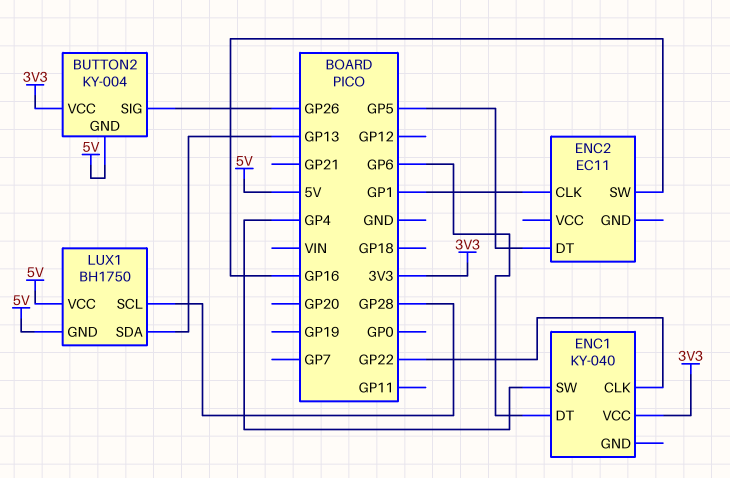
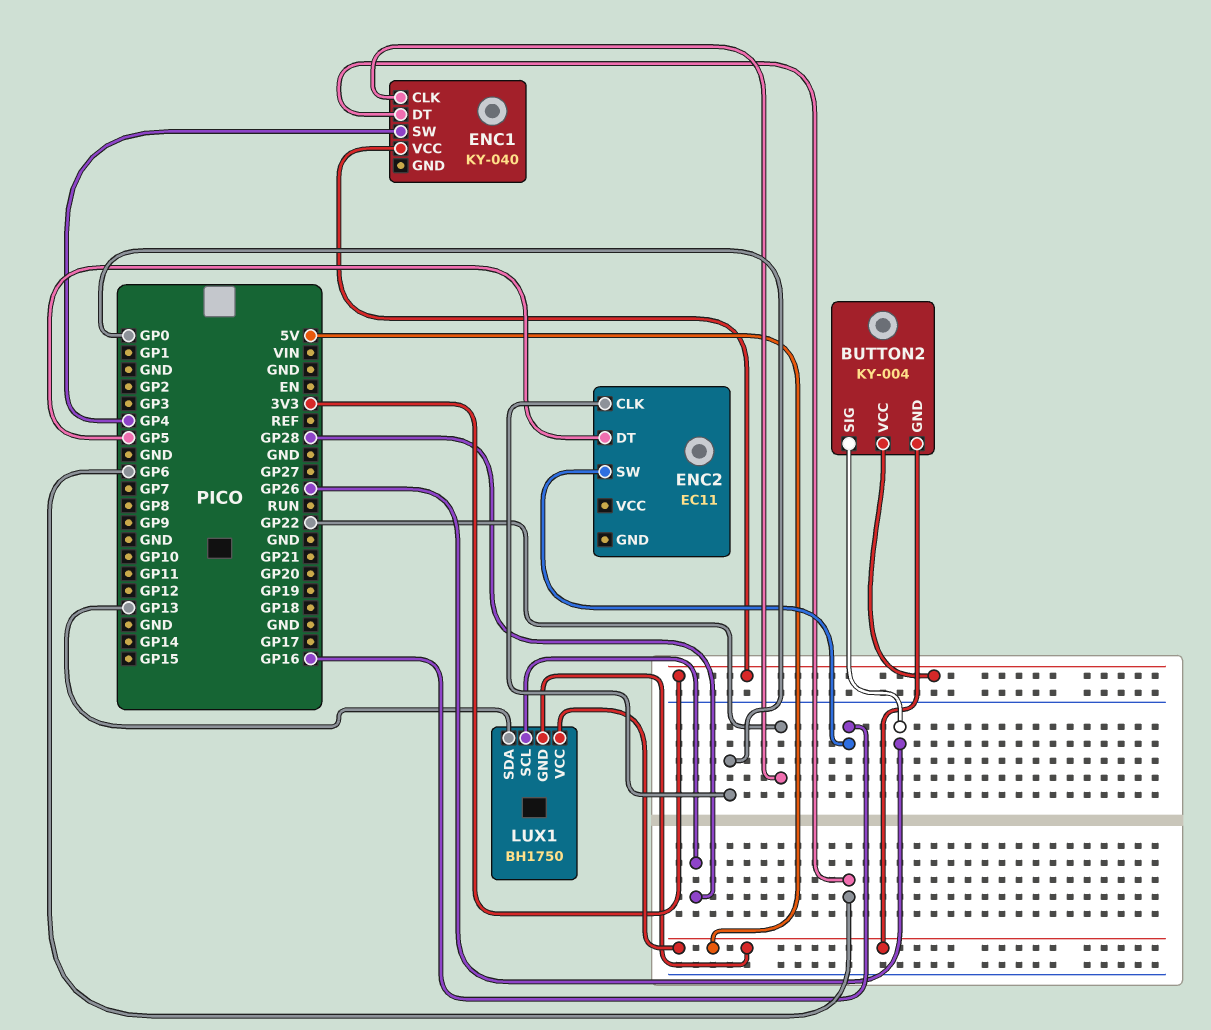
ENC2 pin CLK: GP1 -> GP0

